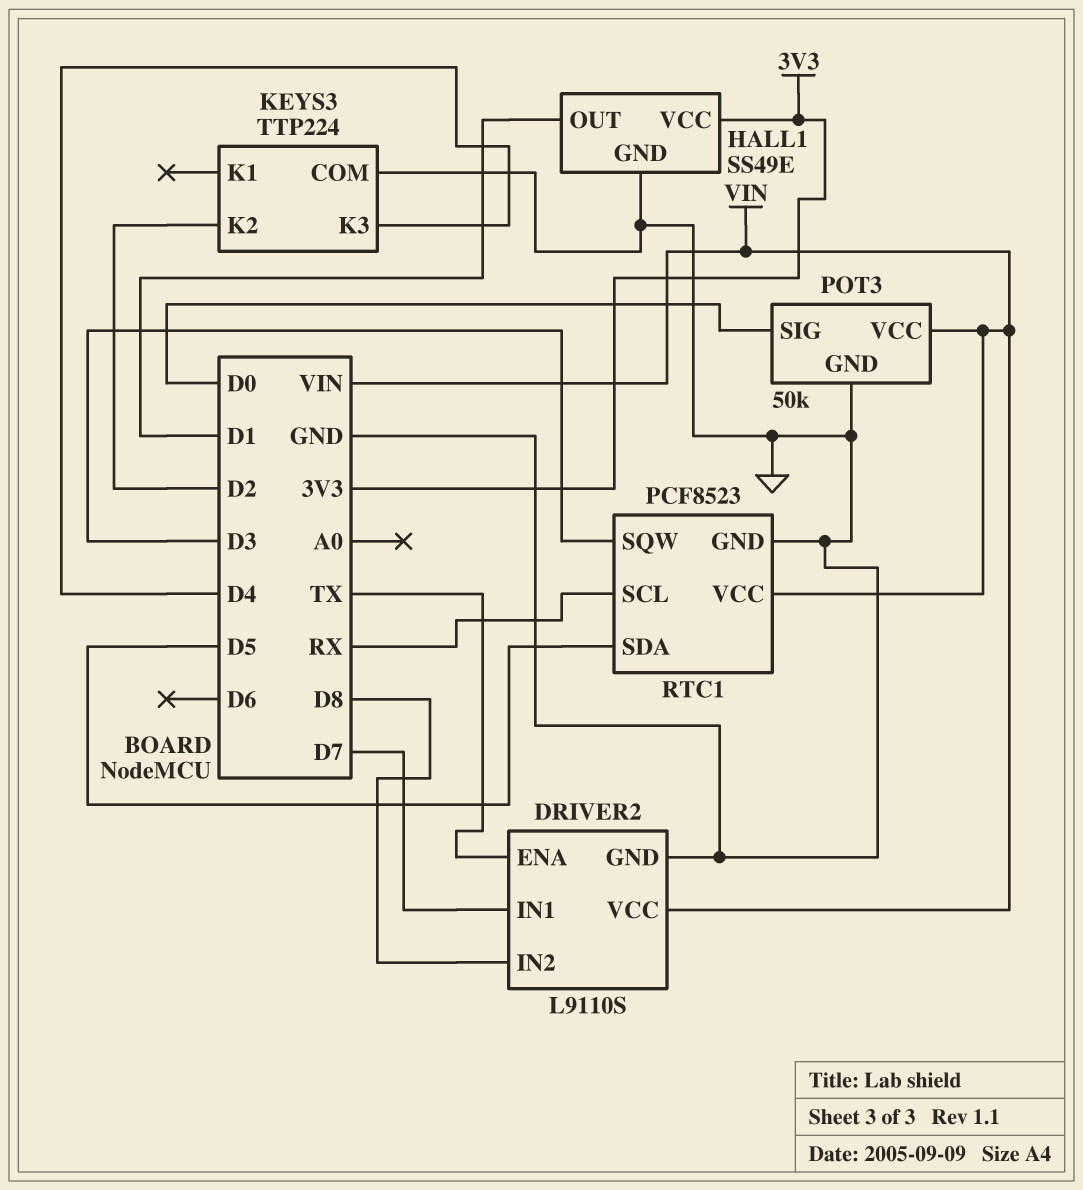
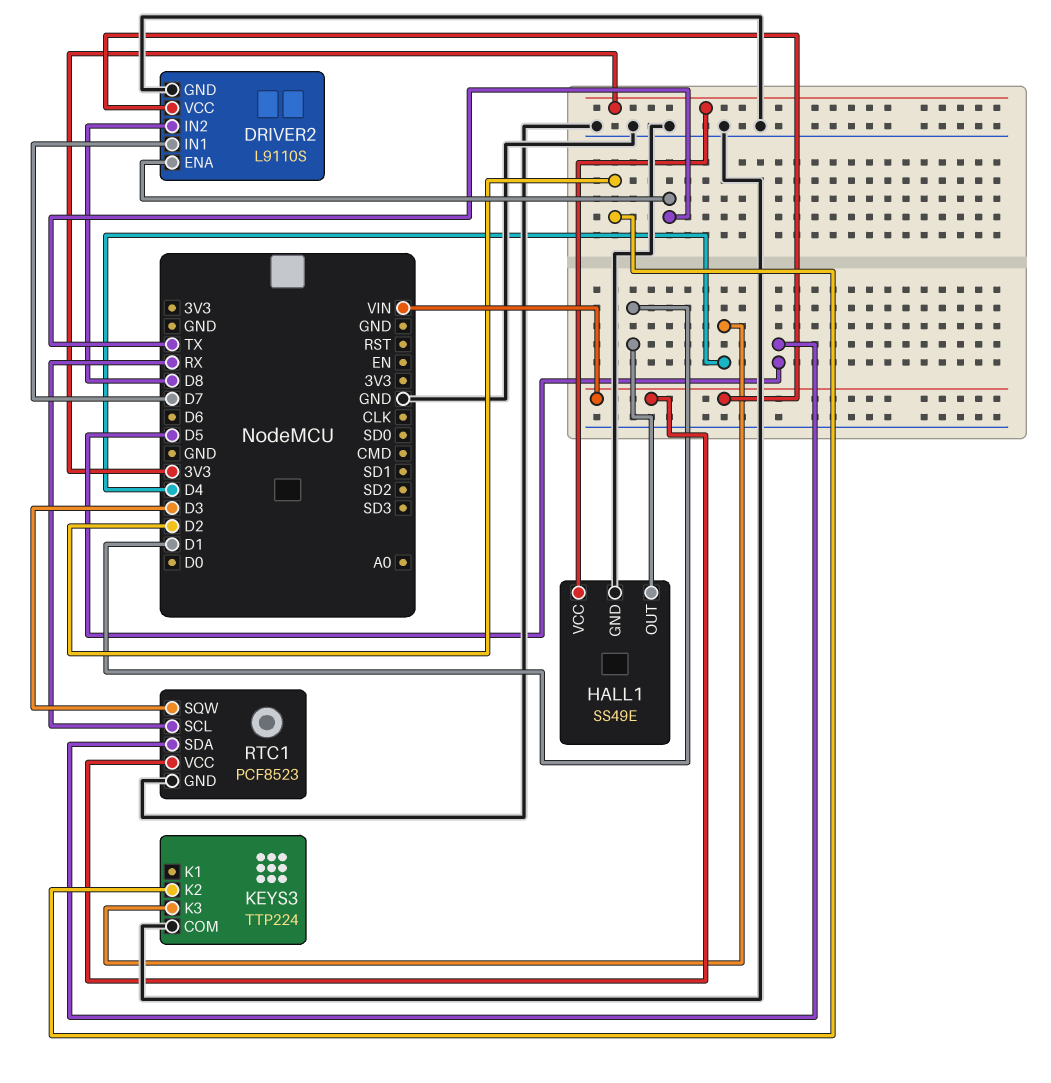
POT3: 50k -> none
POT3 pin GND: GND -> none
POT3 pin SIG: D0 -> none
POT3 pin VCC: VIN -> none

